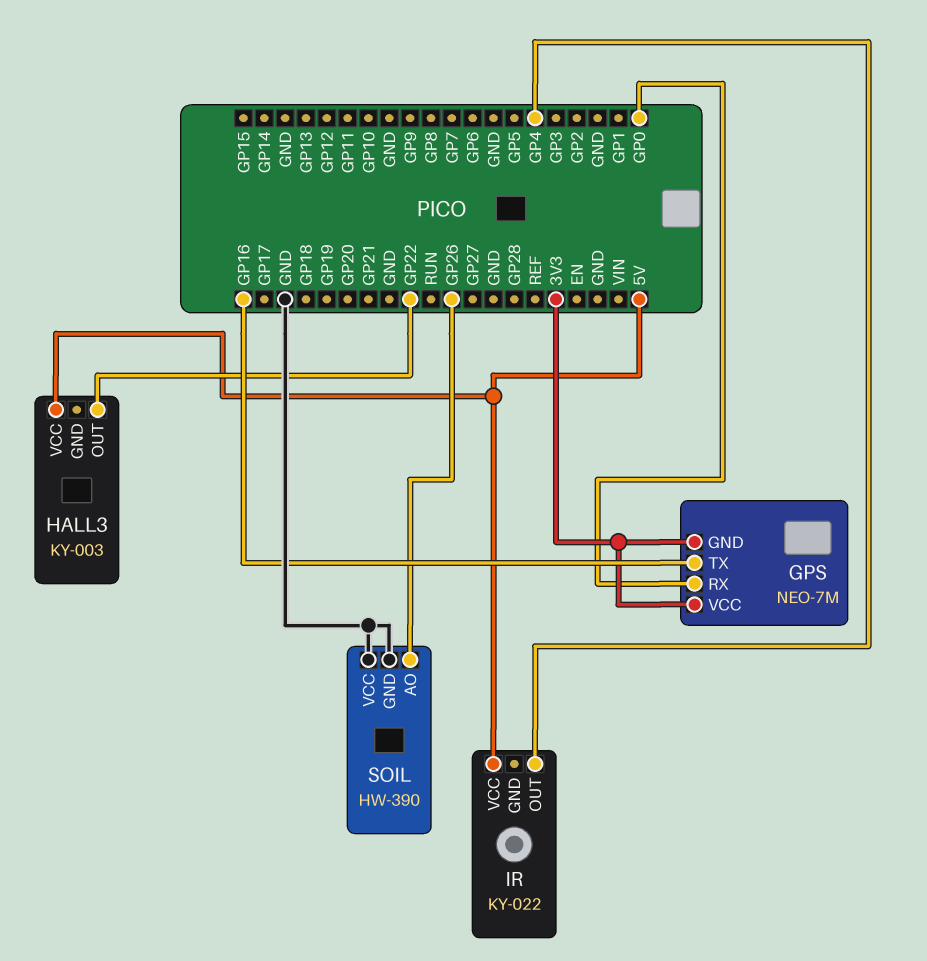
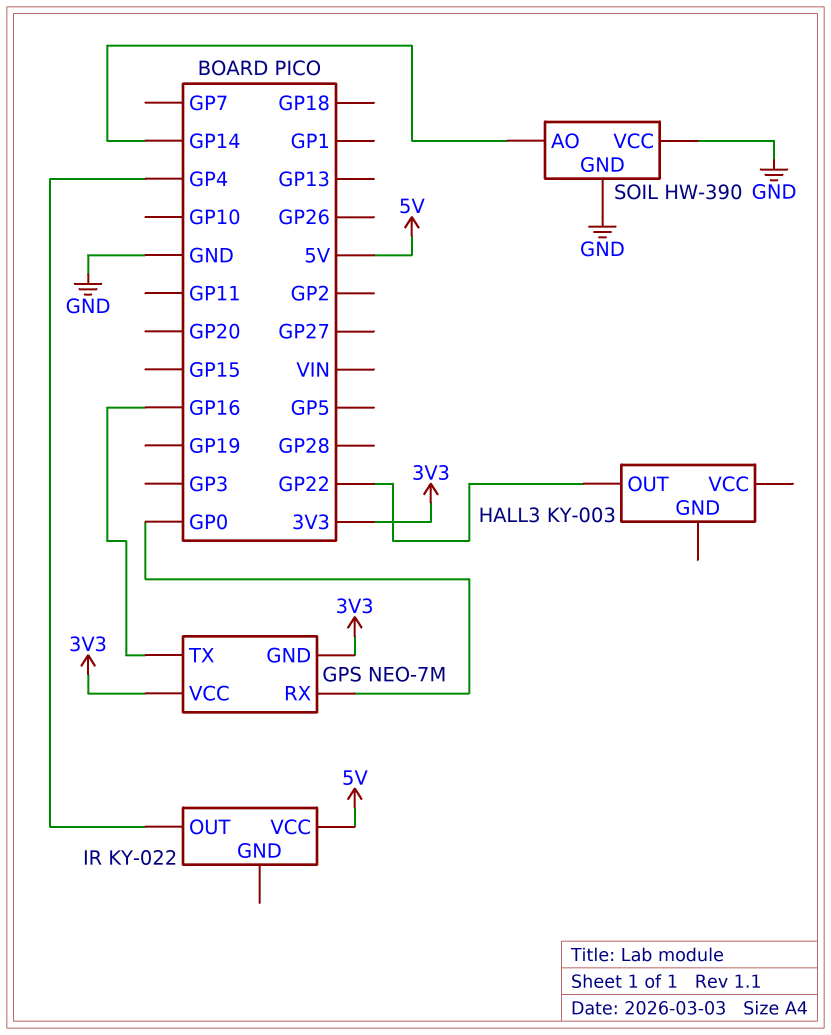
HALL3 pin VCC: 5V -> none
SOIL pin AO: GP26 -> GP14

